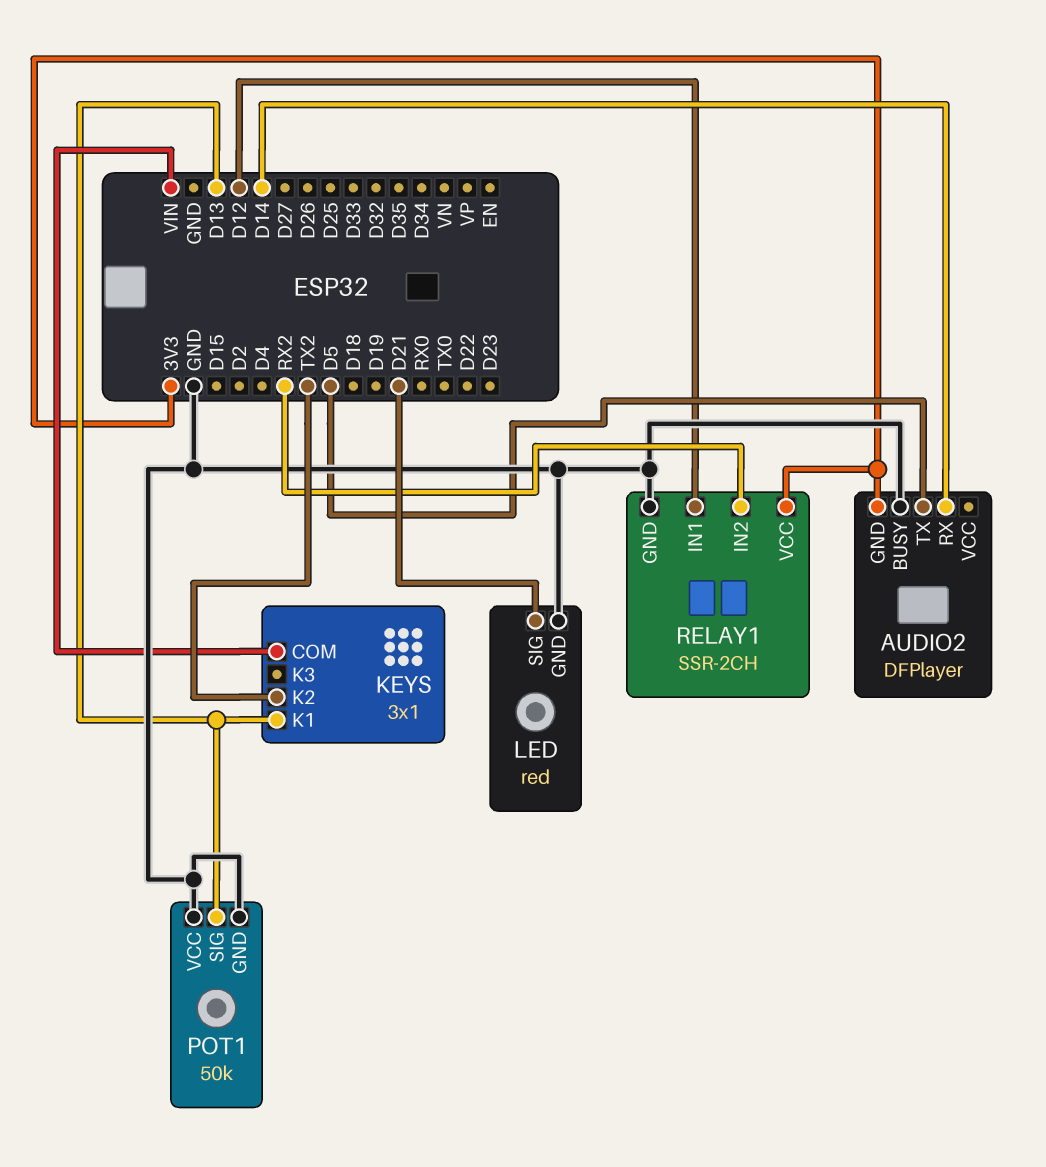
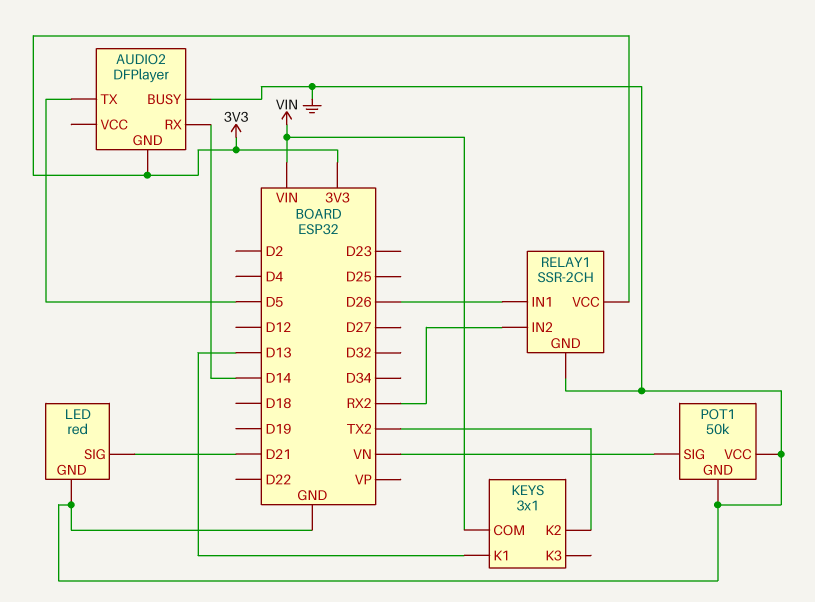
POT1 pin SIG: D13 -> VN
RELAY1 pin IN1: D12 -> D26

